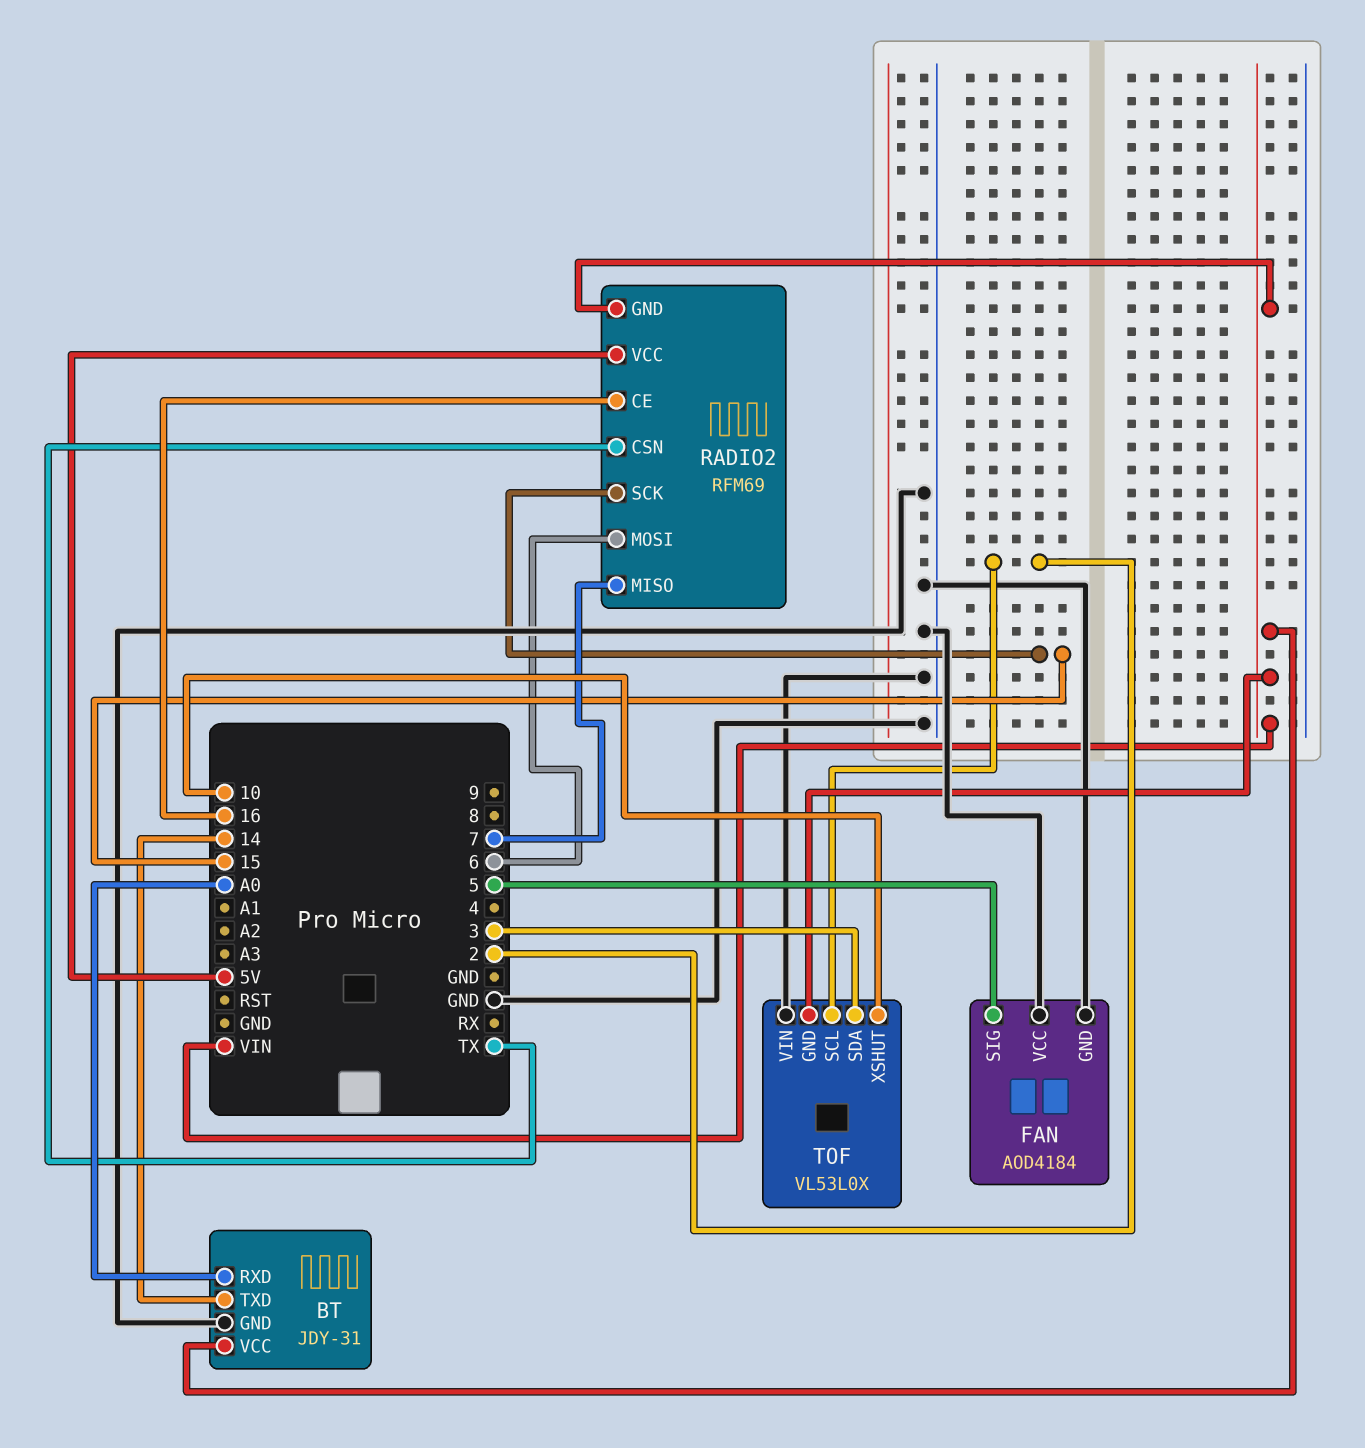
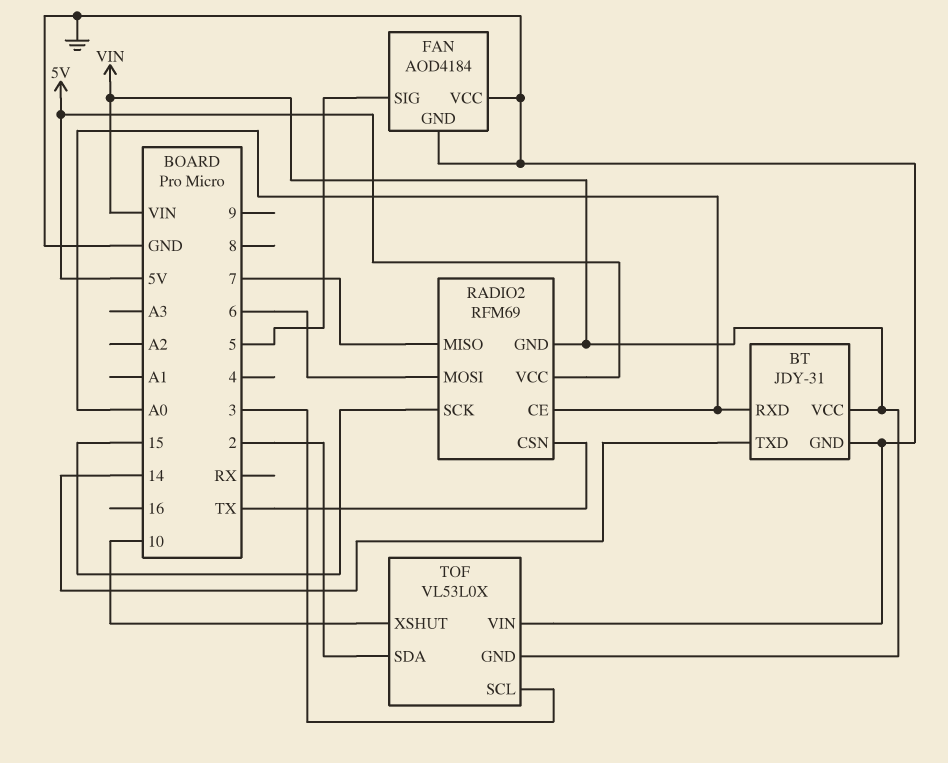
RADIO2 pin CE: 16 -> A0
TOF pin SCL: 2 -> 3
TOF pin SDA: 3 -> 2

